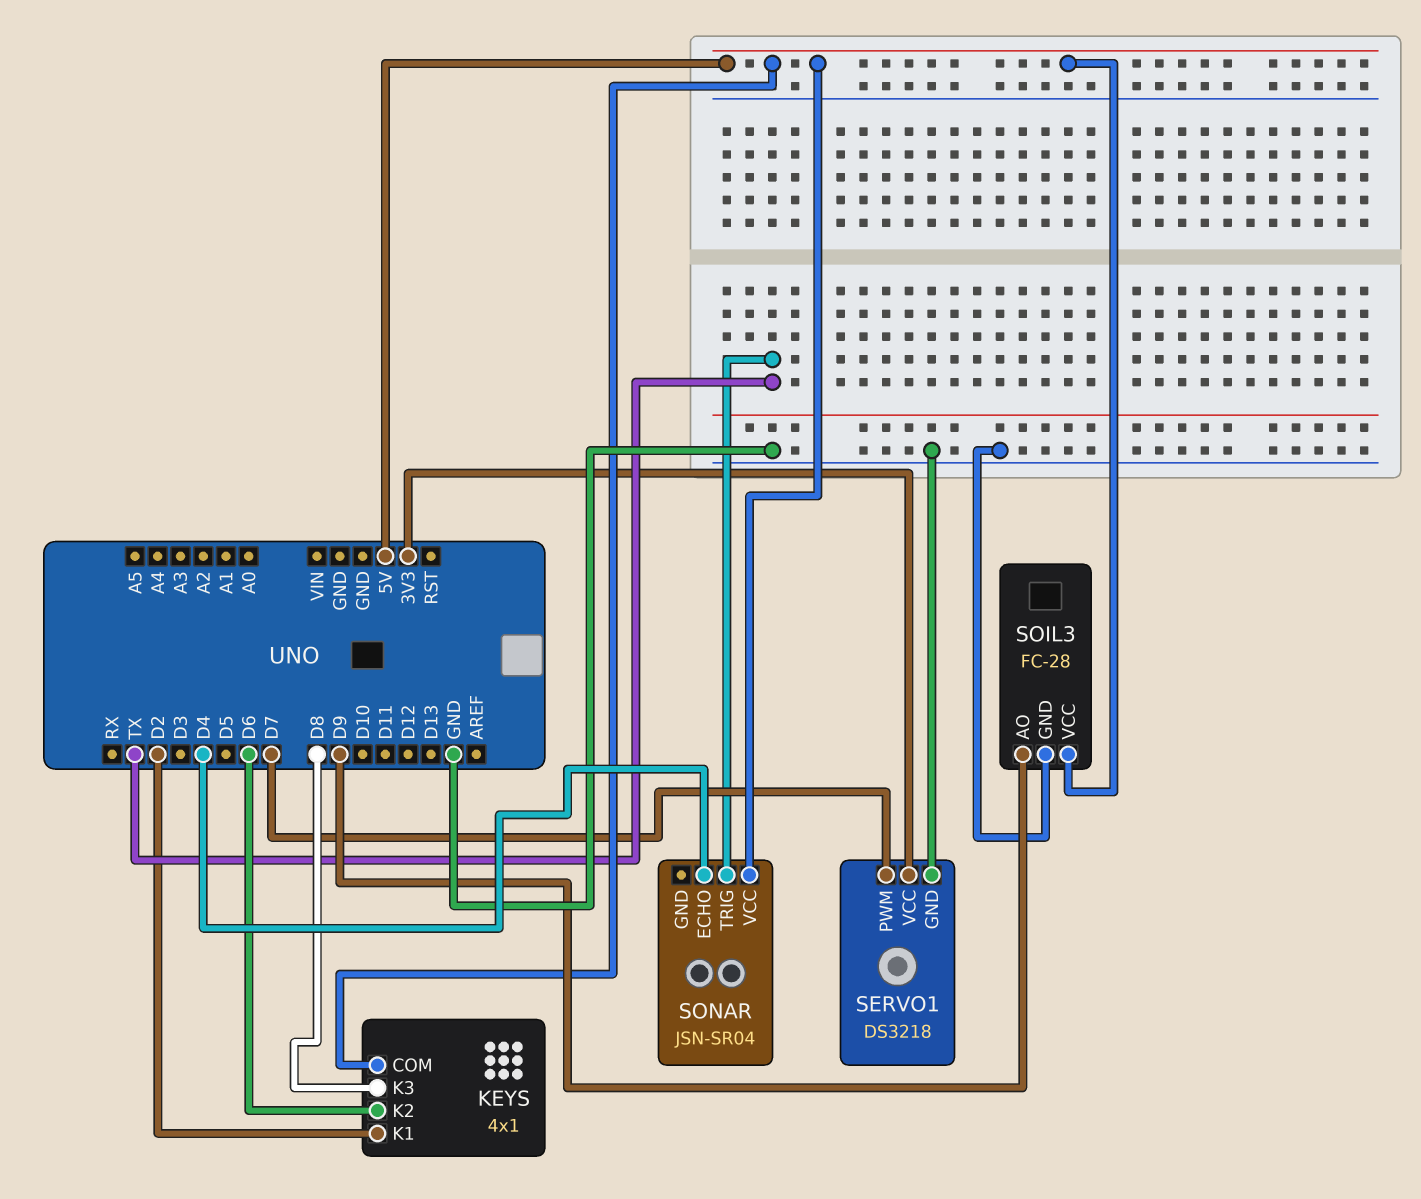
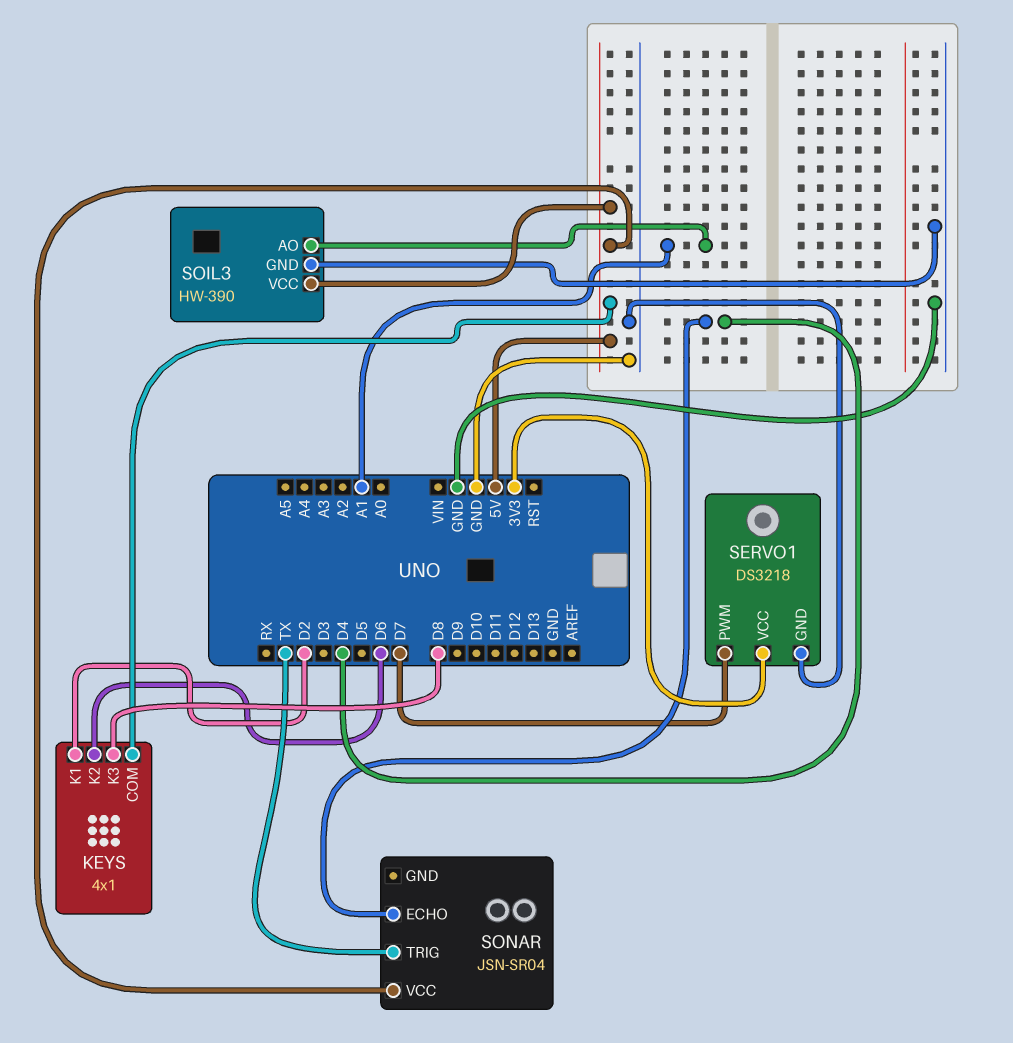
SOIL3: FC-28 -> HW-390
SOIL3 pin AO: D9 -> A1

